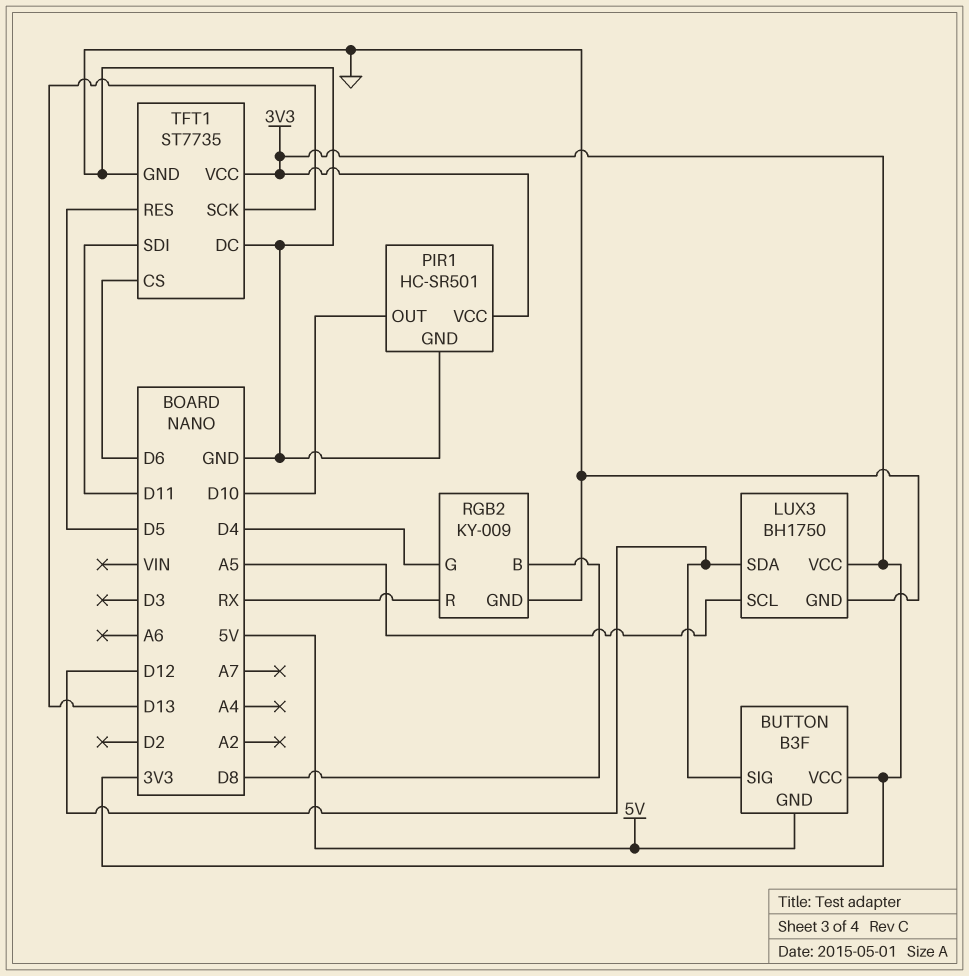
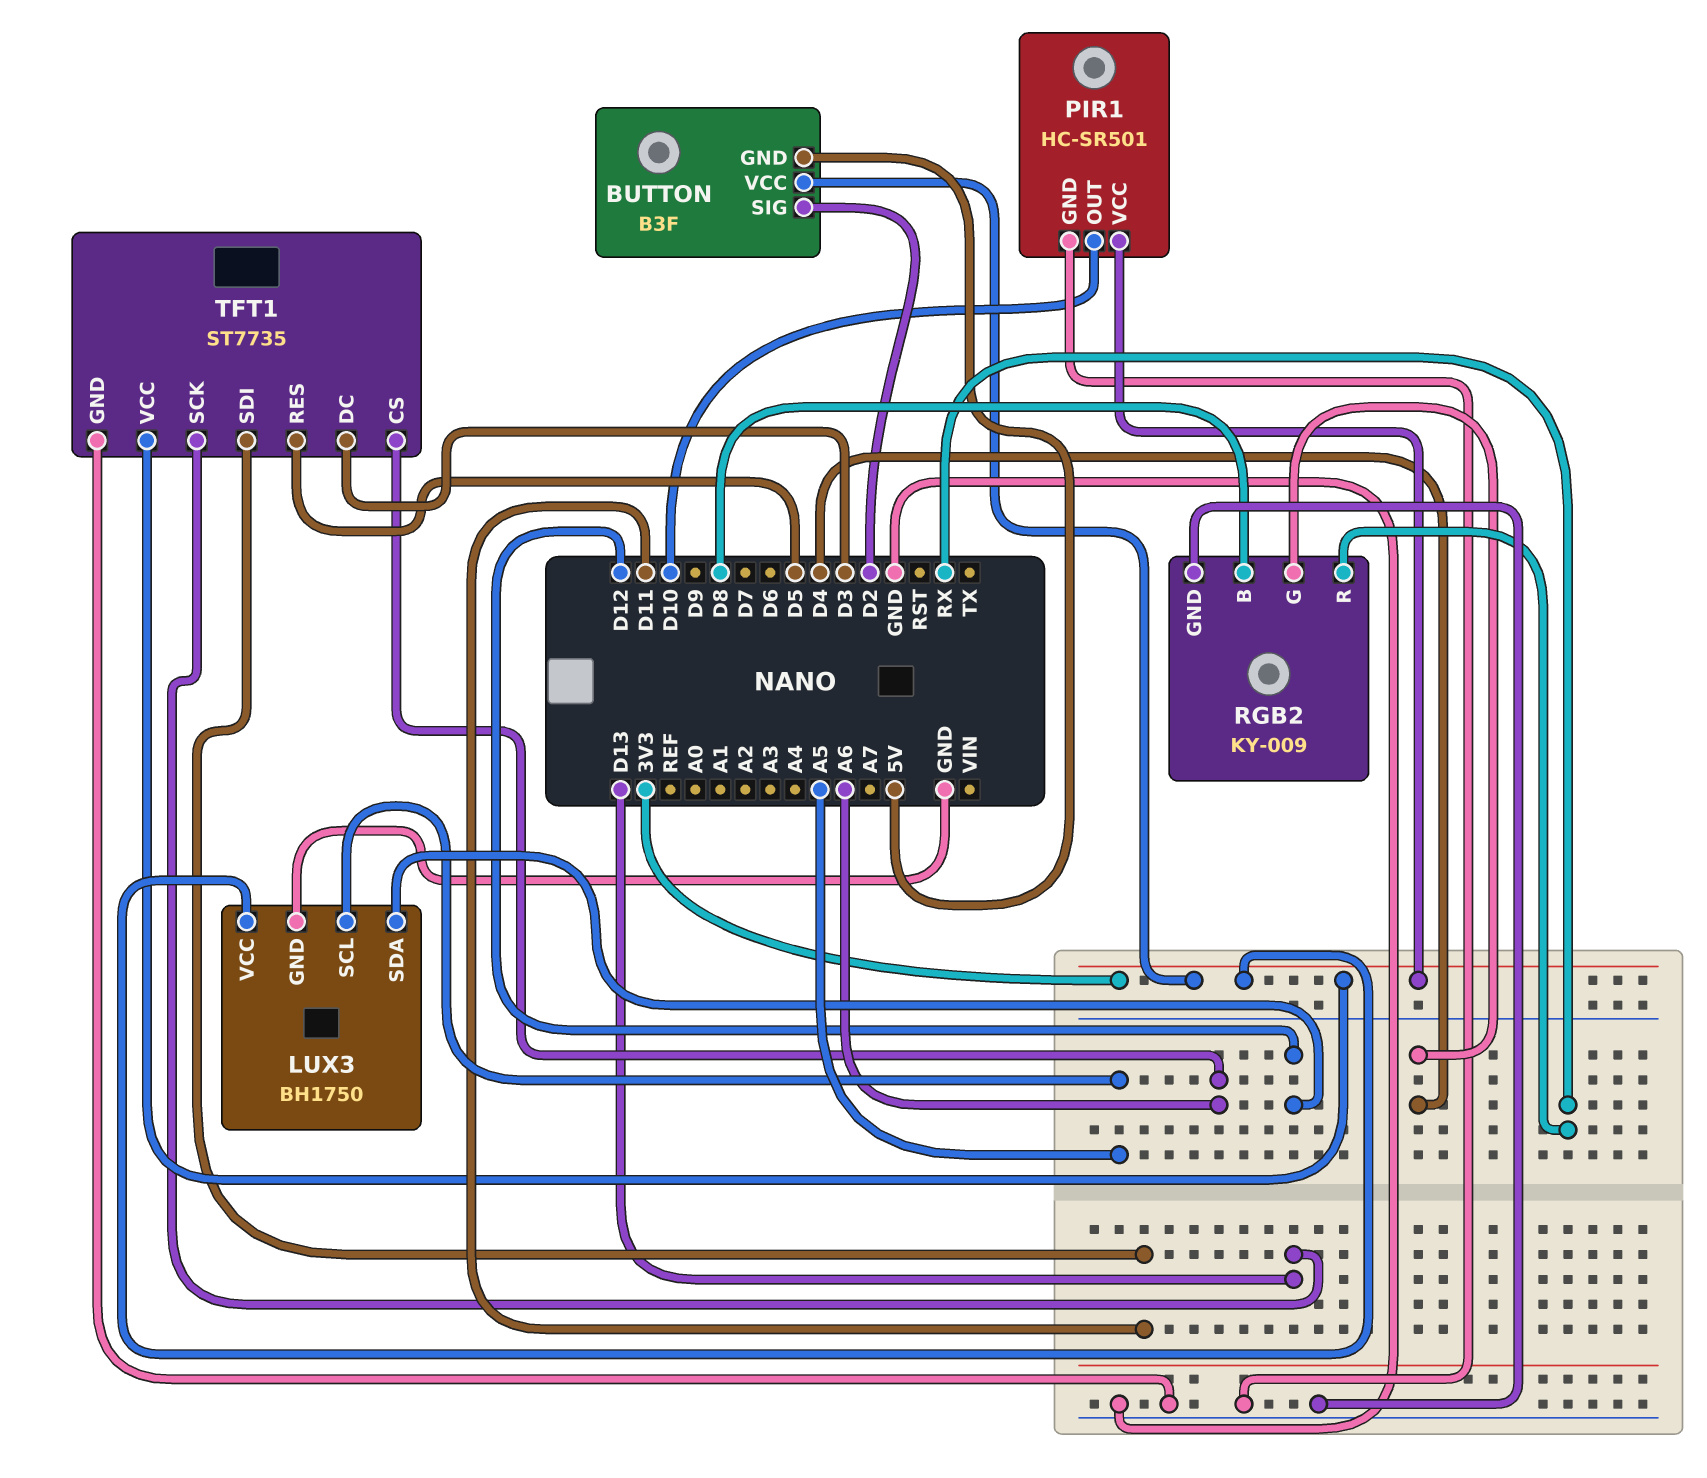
BUTTON pin SIG: D12 -> D2
TFT1 pin CS: D6 -> A6
TFT1 pin DC: GND -> D3

